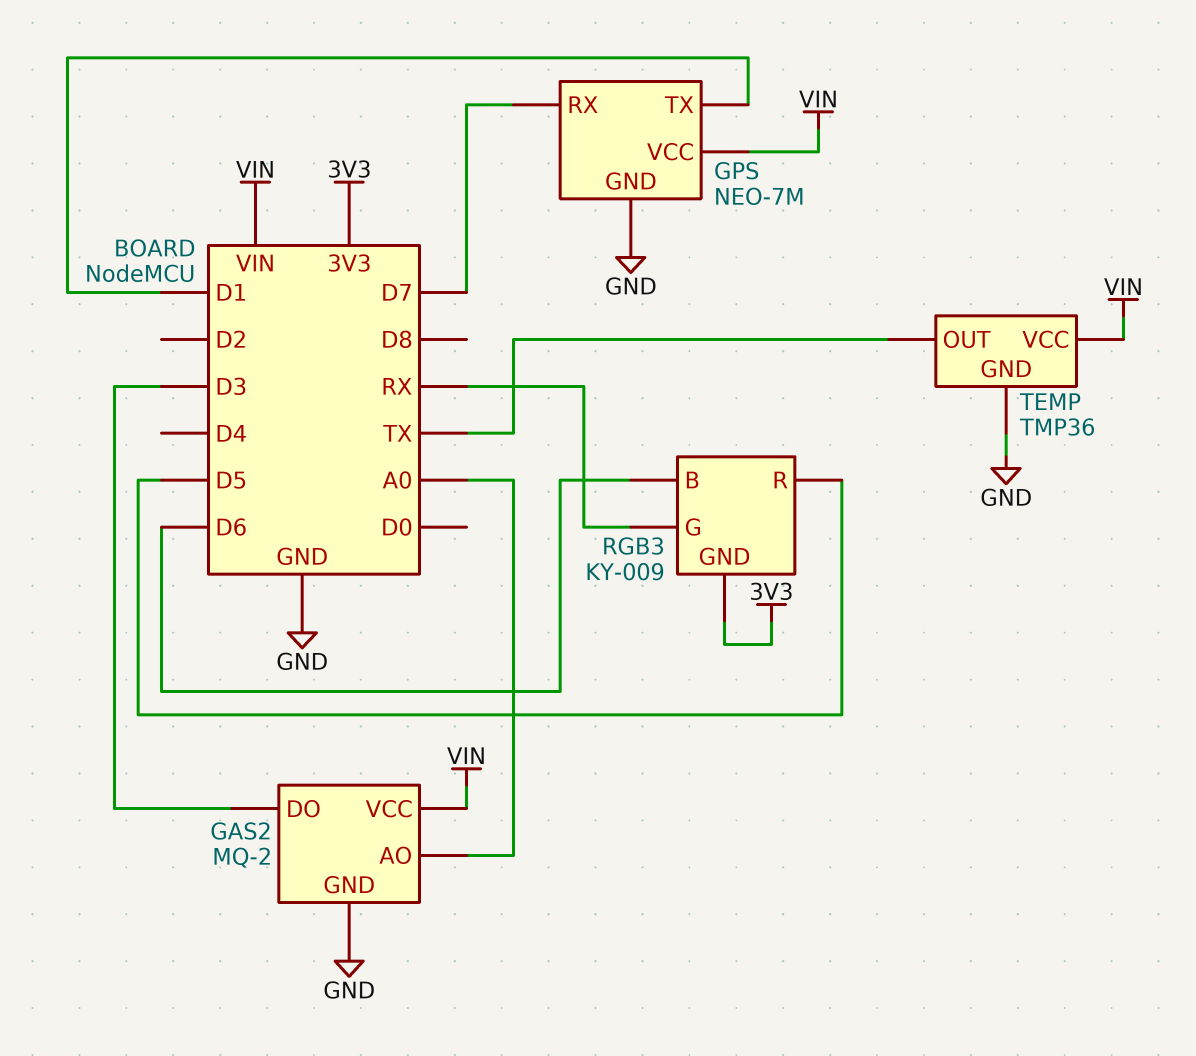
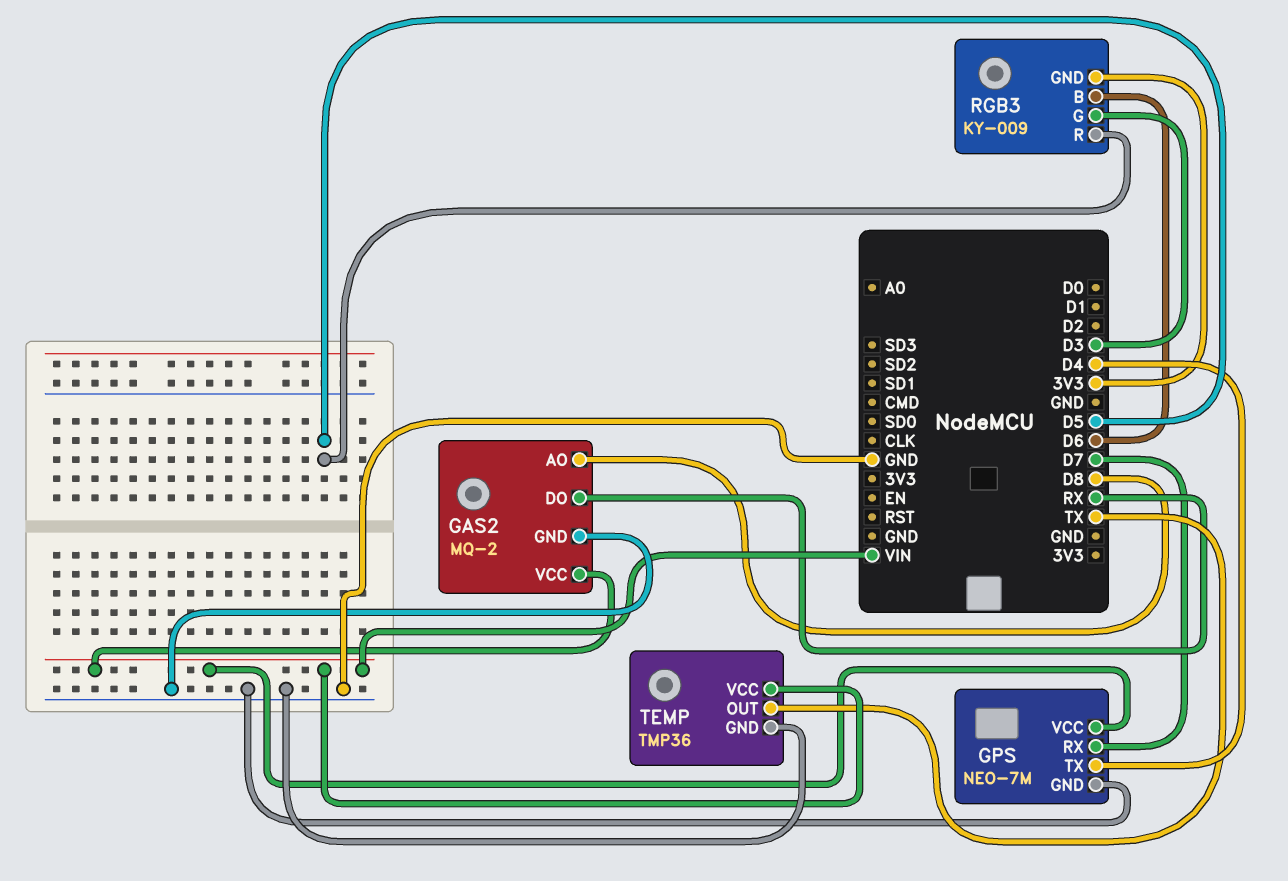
GAS2 pin AO: A0 -> D8
GAS2 pin DO: D3 -> RX
GPS pin TX: D1 -> D4
RGB3 pin G: RX -> D3

